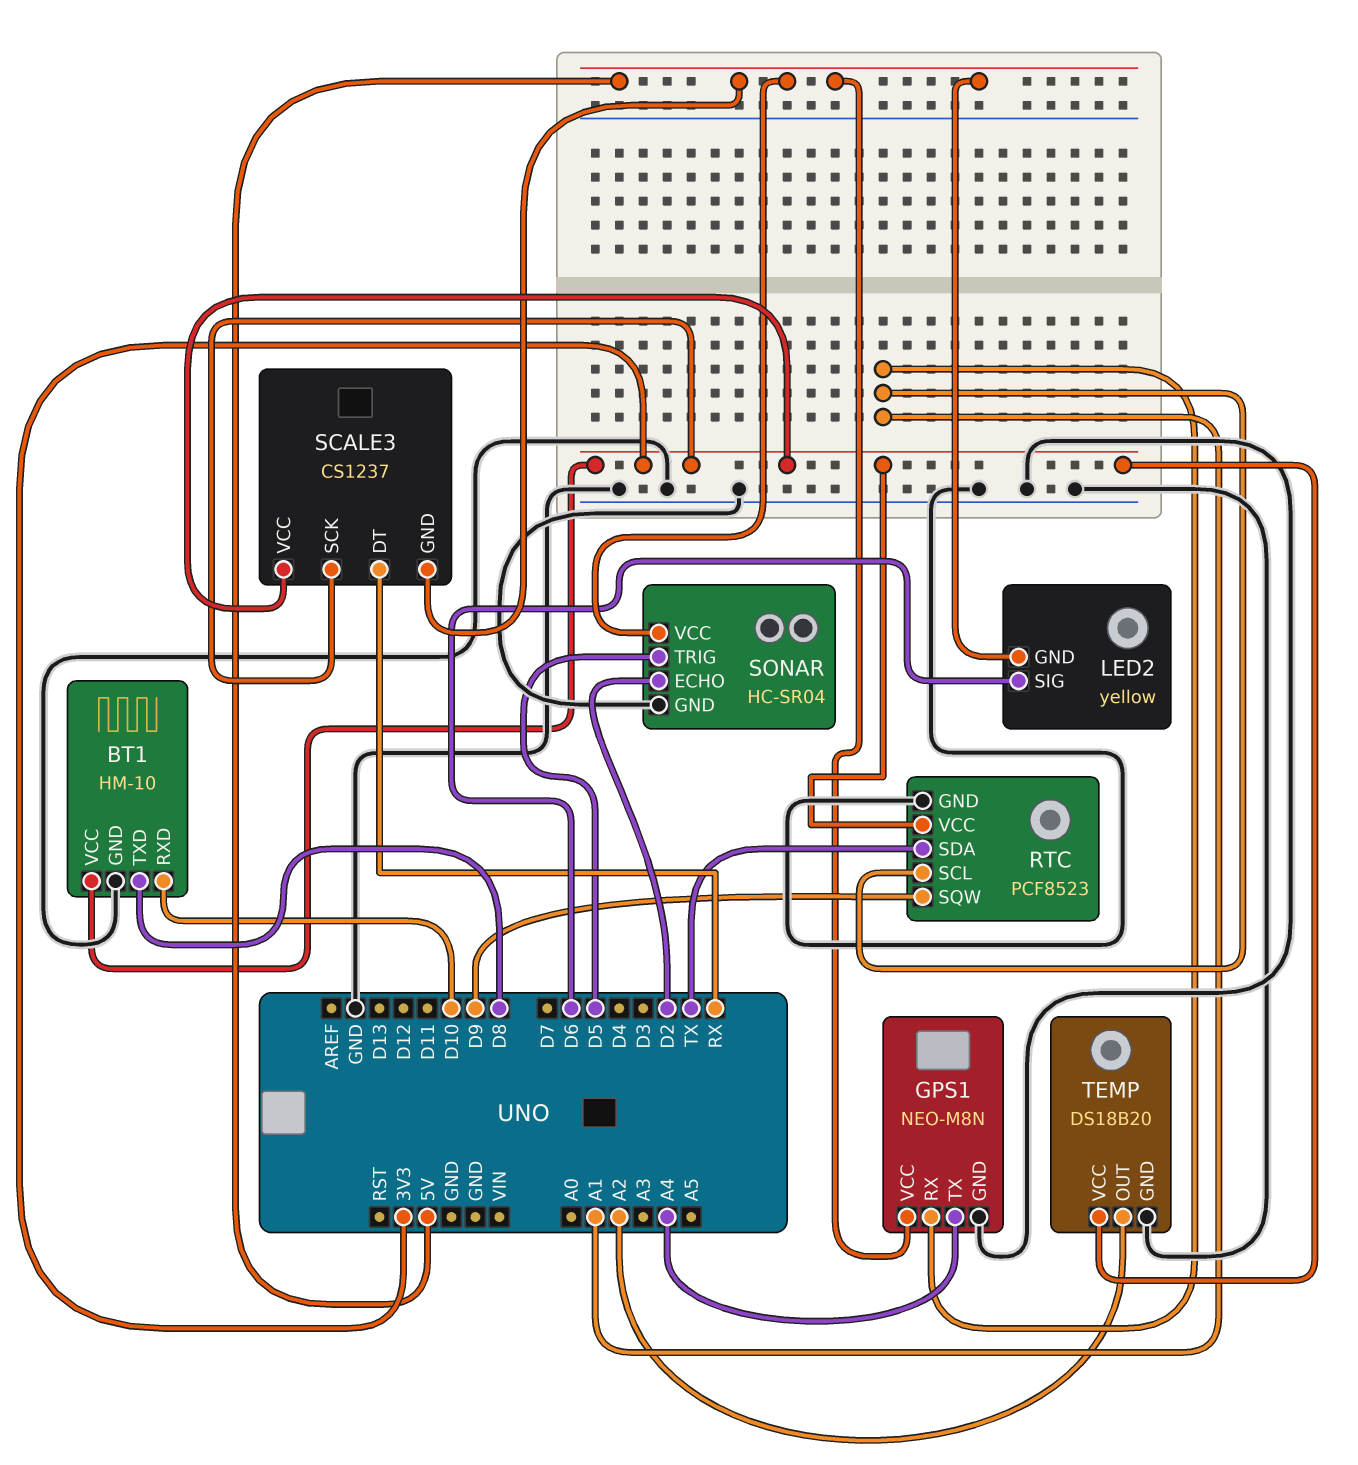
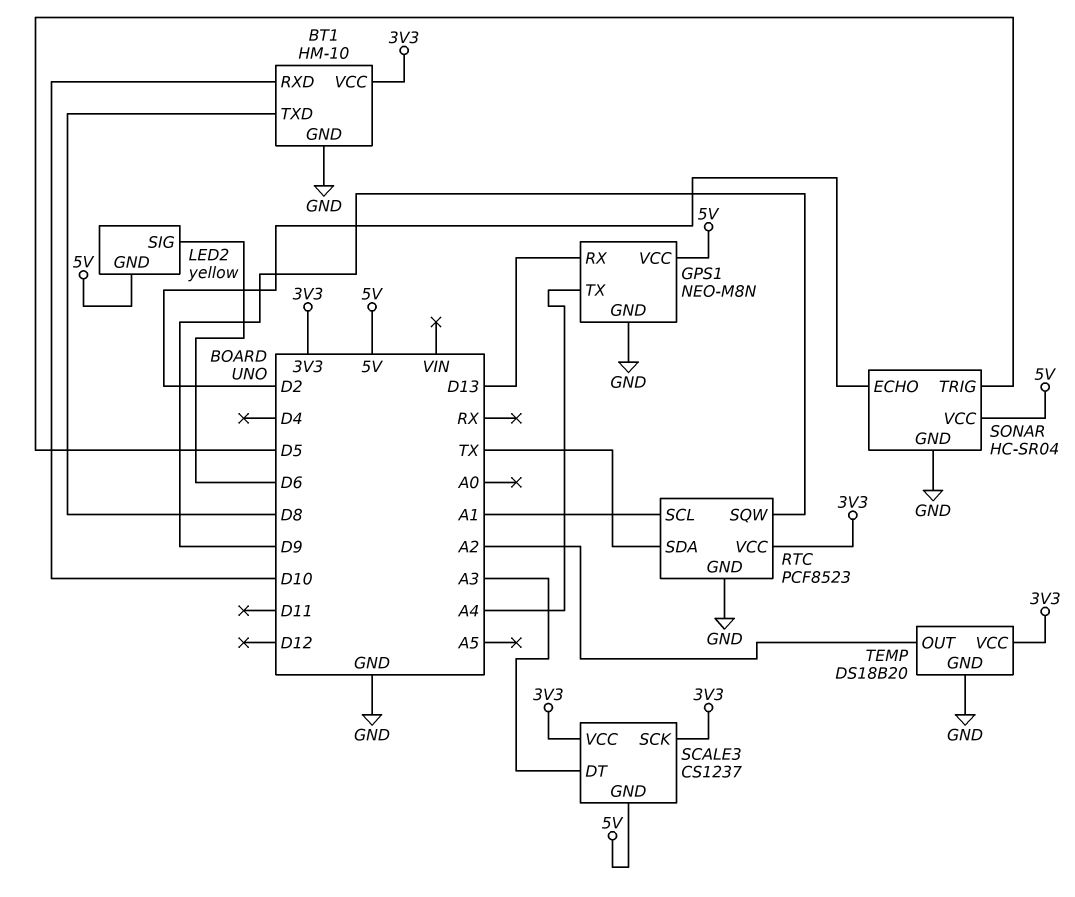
GPS1 pin RX: A1 -> D13
SCALE3 pin DT: RX -> A3

